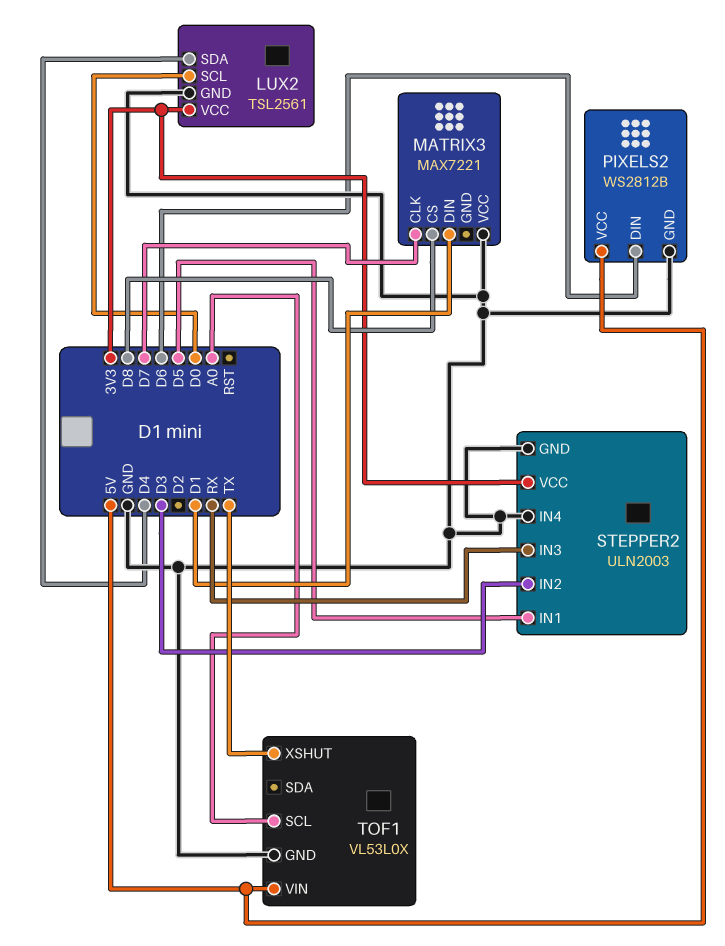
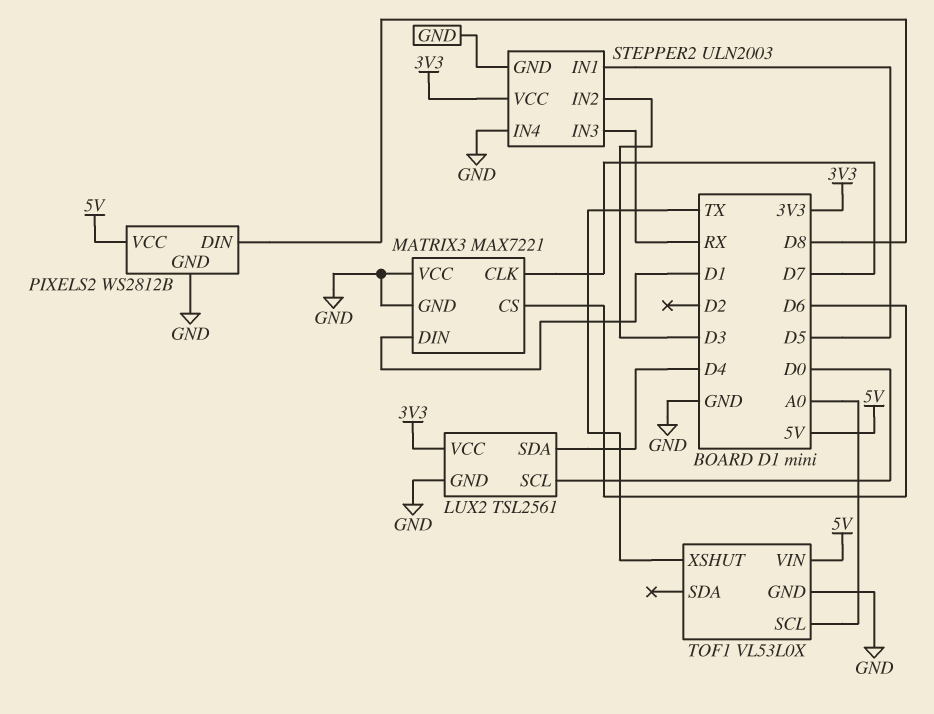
MATRIX3 pin CS: D8 -> D6
MATRIX3 pin GND: none -> GND
PIXELS2 pin DIN: D6 -> D8

